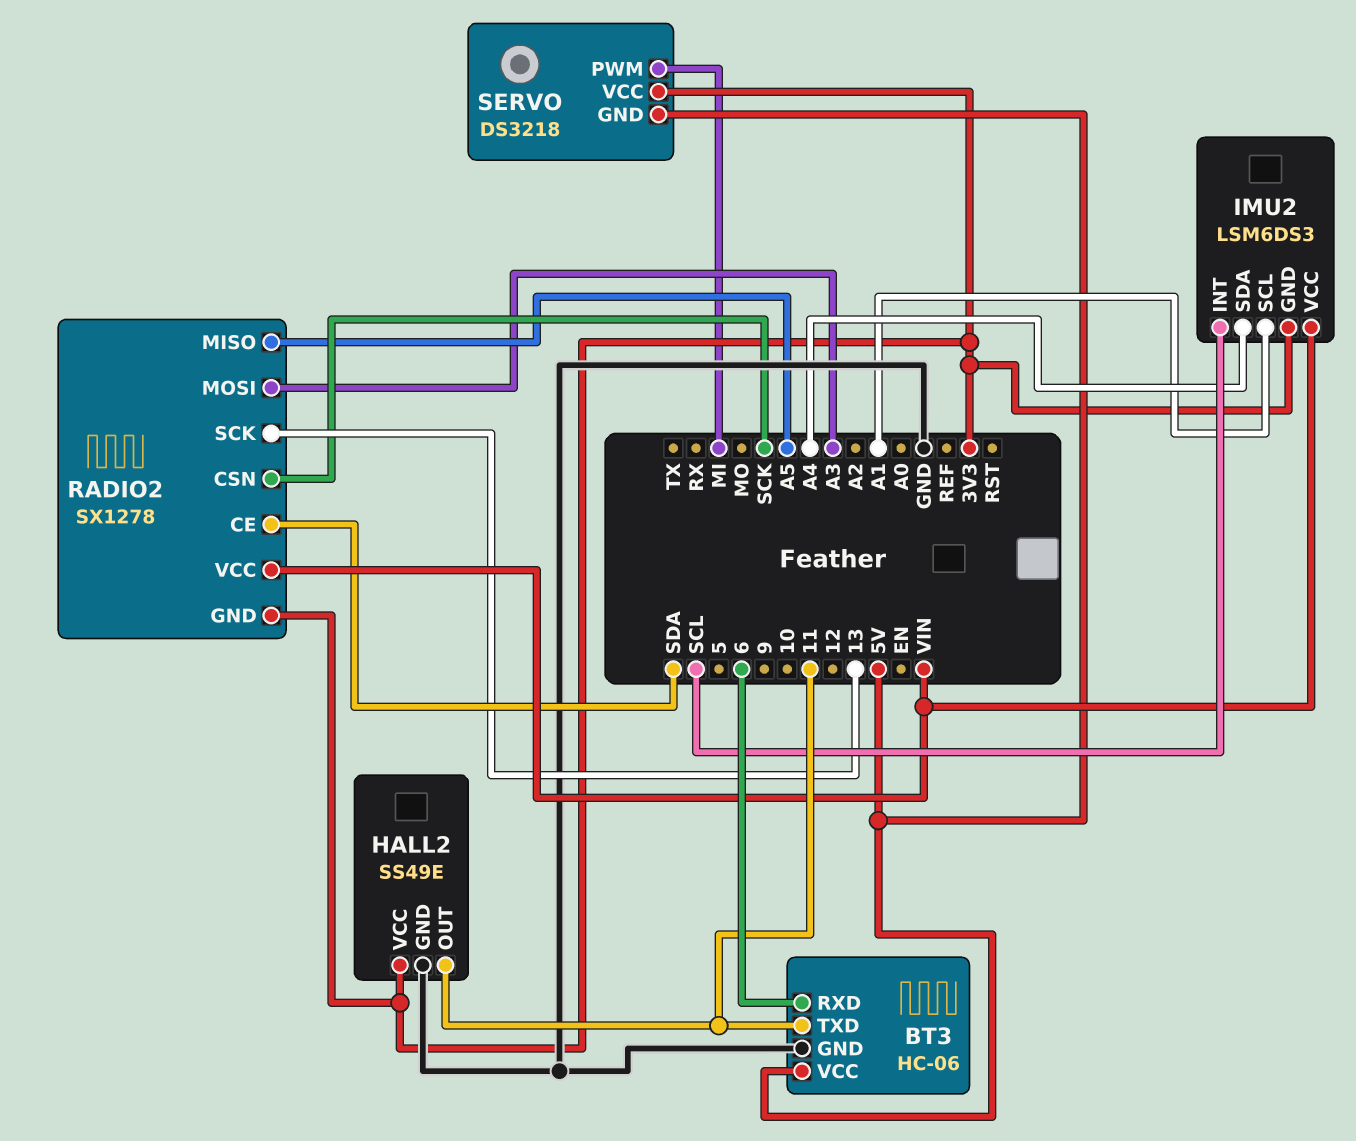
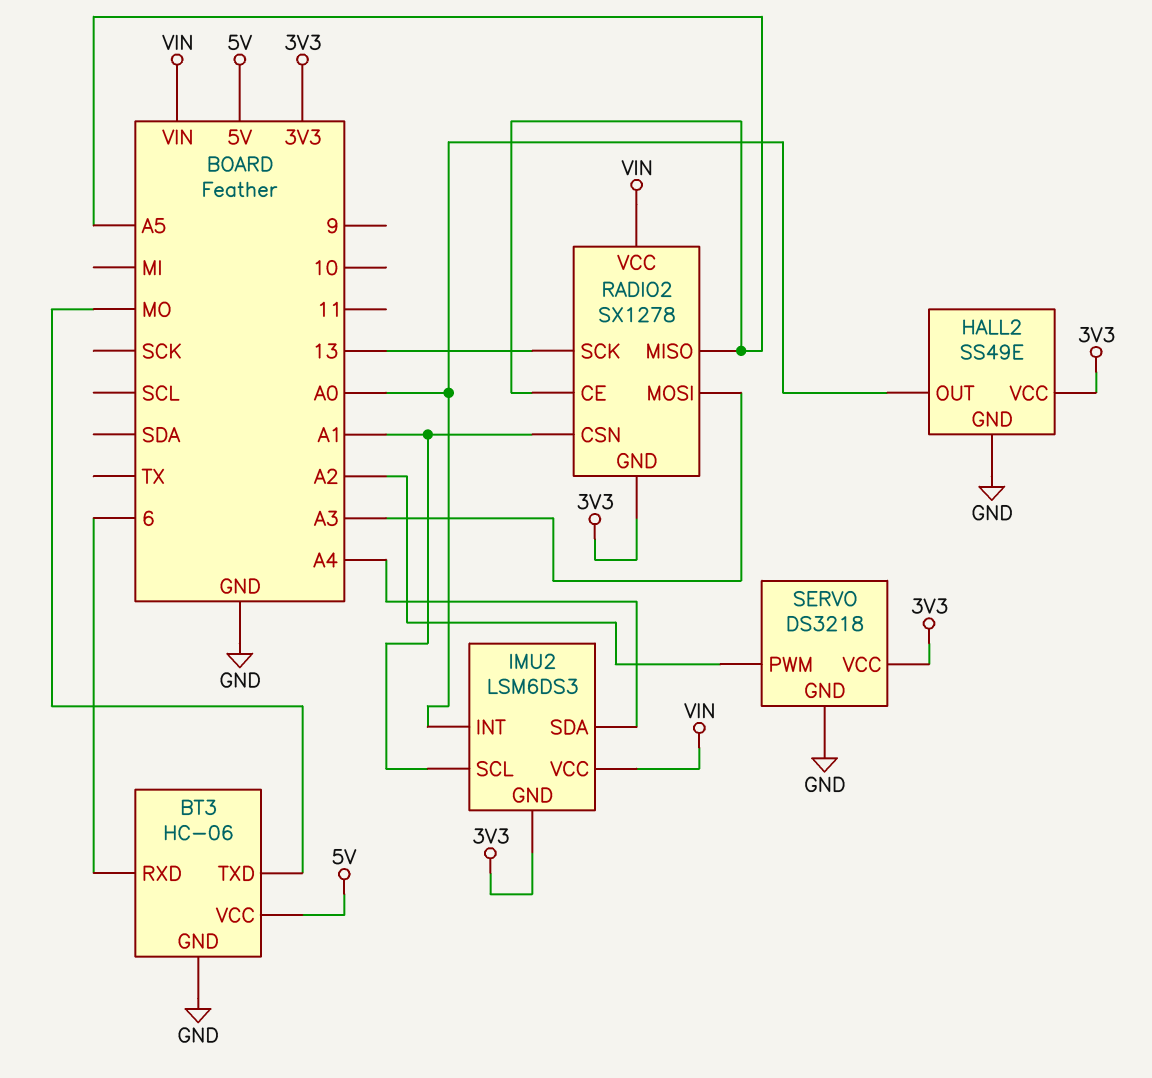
BT3 pin TXD: 11 -> MO
HALL2 pin OUT: 11 -> A0
IMU2 pin INT: SCL -> A0
RADIO2 pin CE: SDA -> A5
RADIO2 pin CSN: SCK -> A1
SERVO pin GND: 5V -> GND
SERVO pin PWM: MI -> A2

